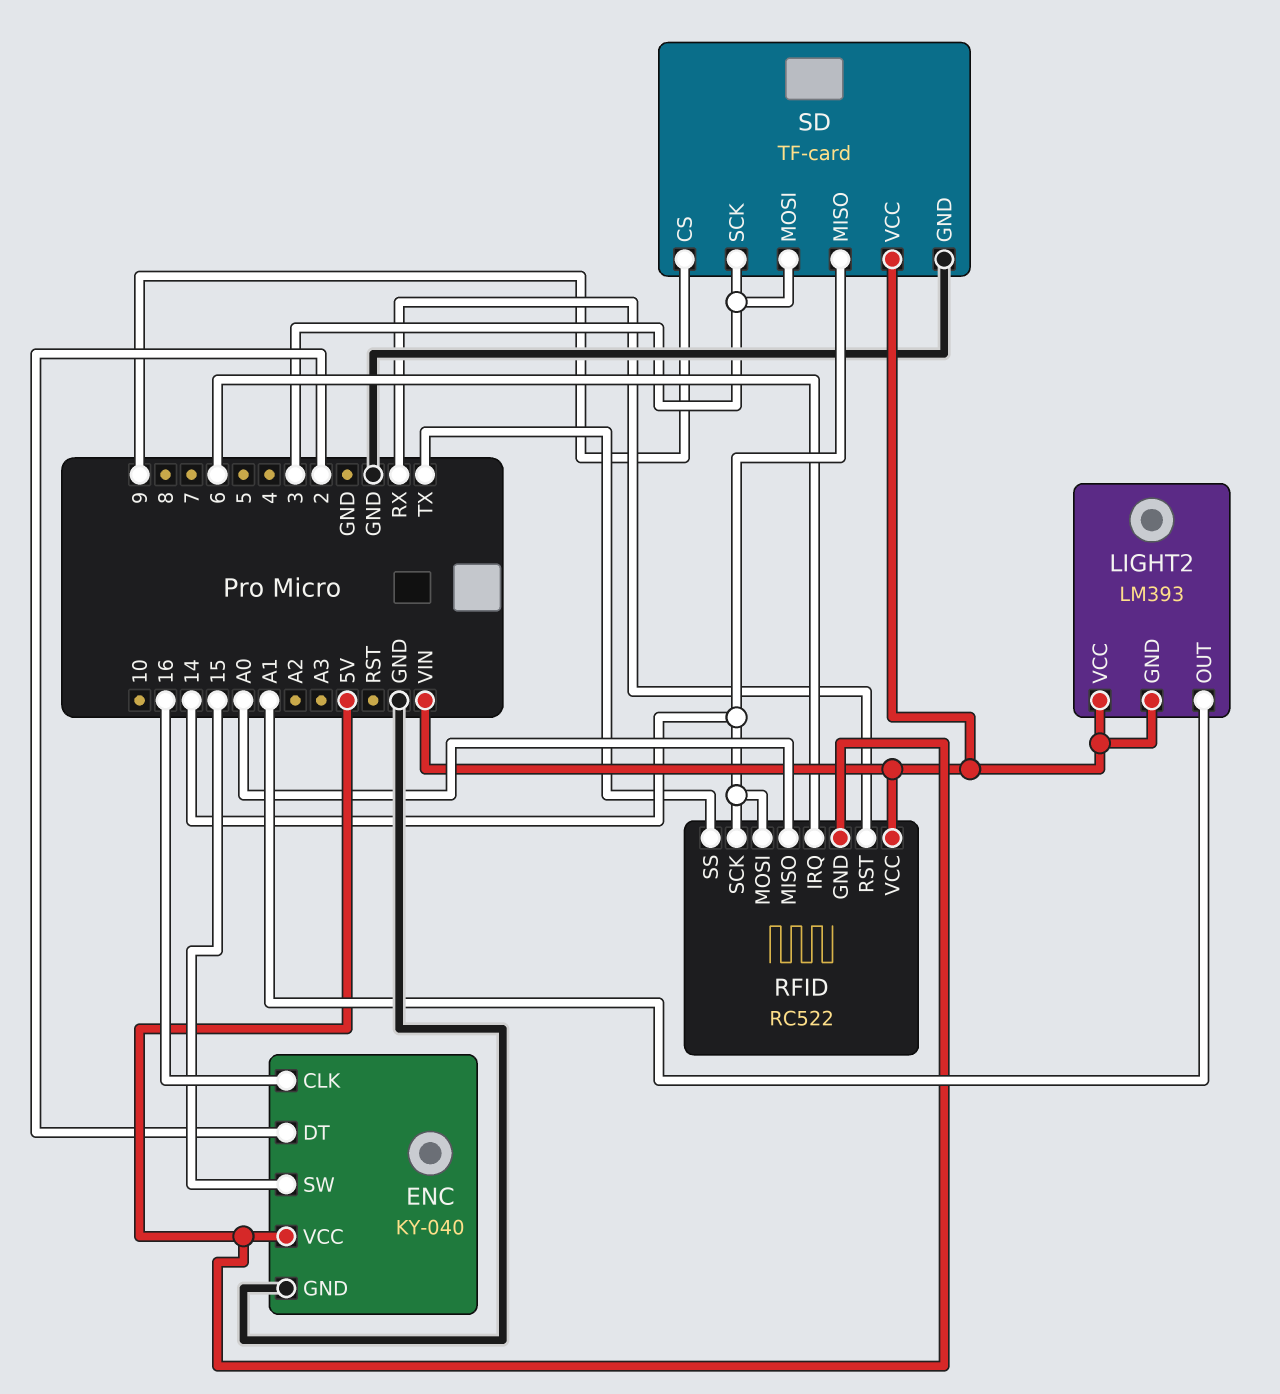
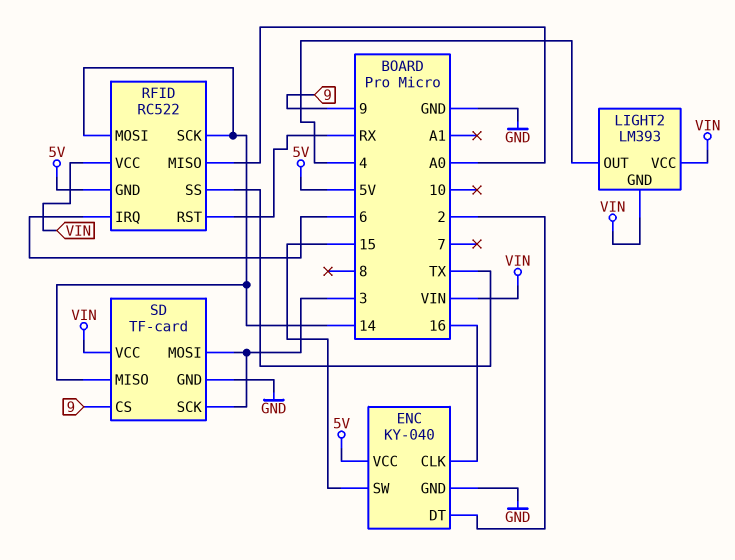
LIGHT2 pin OUT: A1 -> 4

